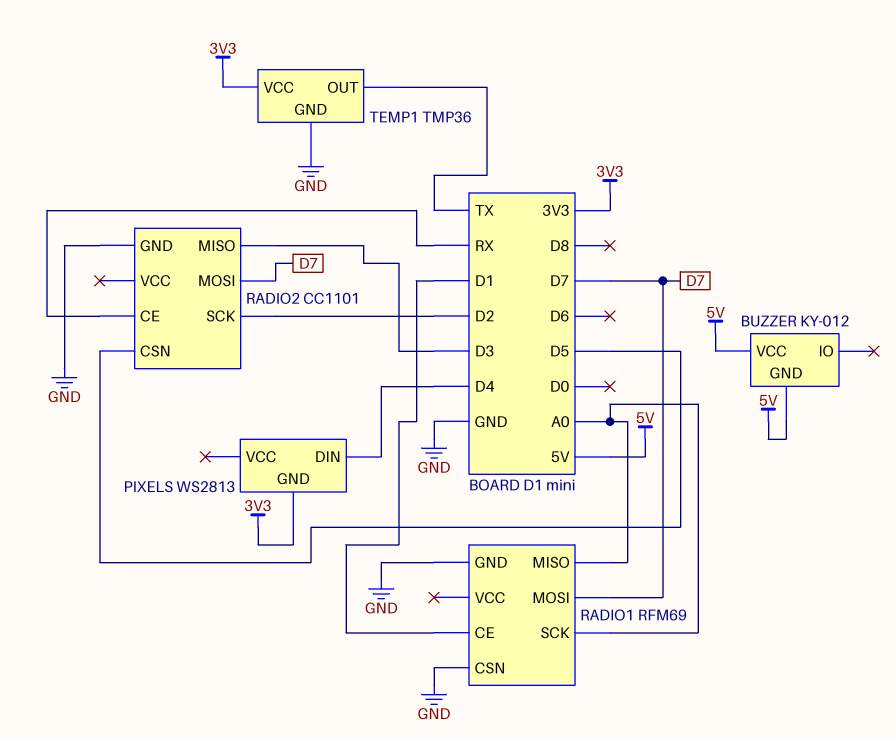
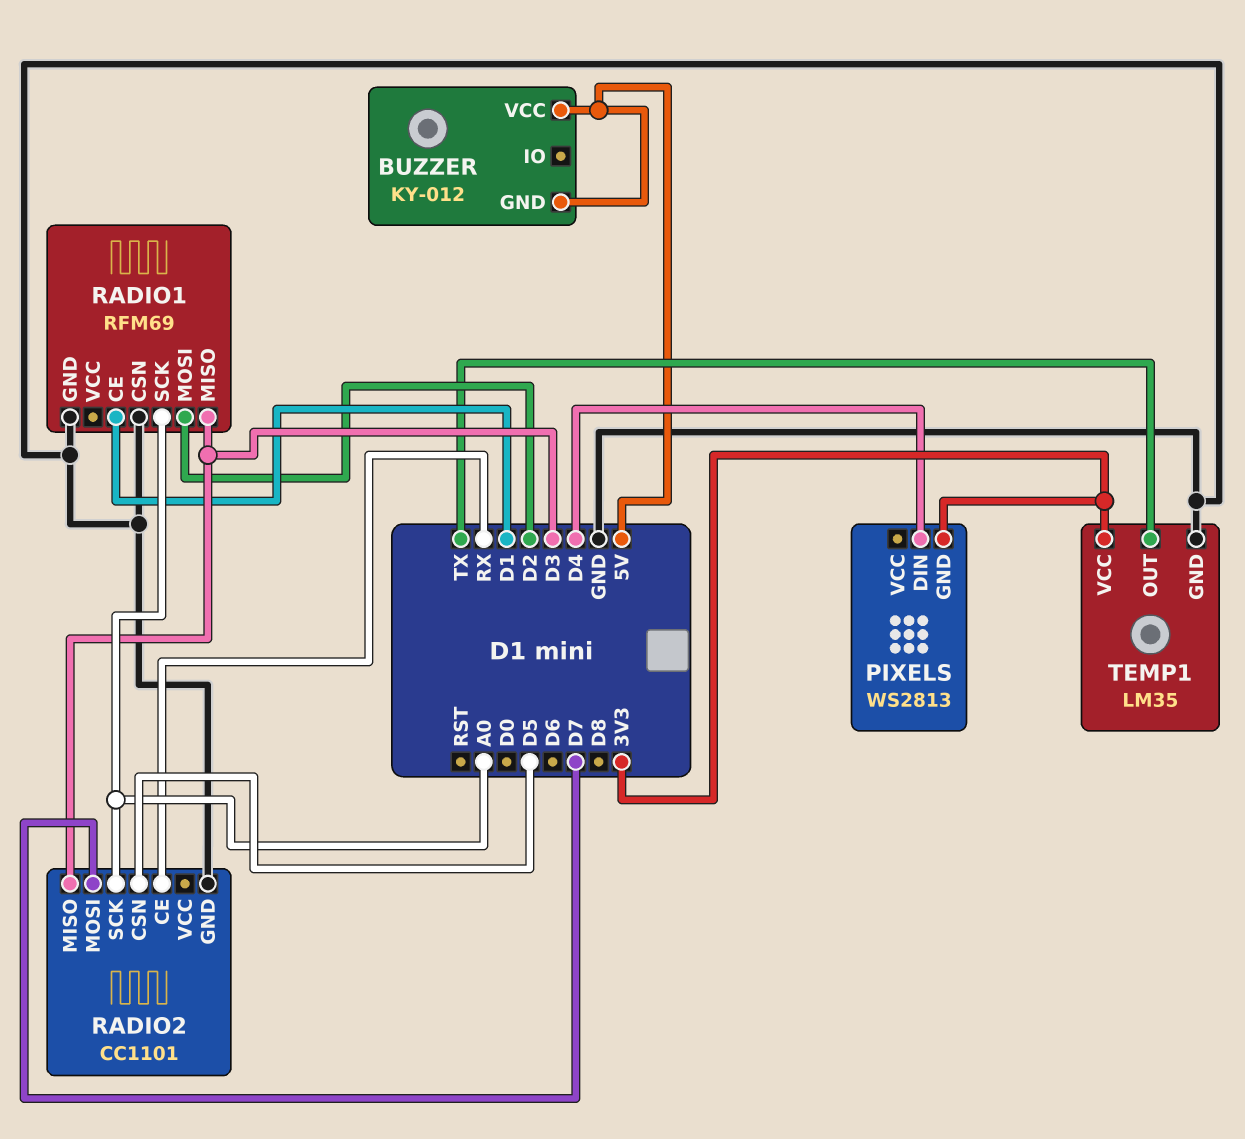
RADIO1 pin MISO: A0 -> D3
RADIO1 pin MOSI: D7 -> D2
RADIO2 pin SCK: D2 -> A0
TEMP1: TMP36 -> LM35

